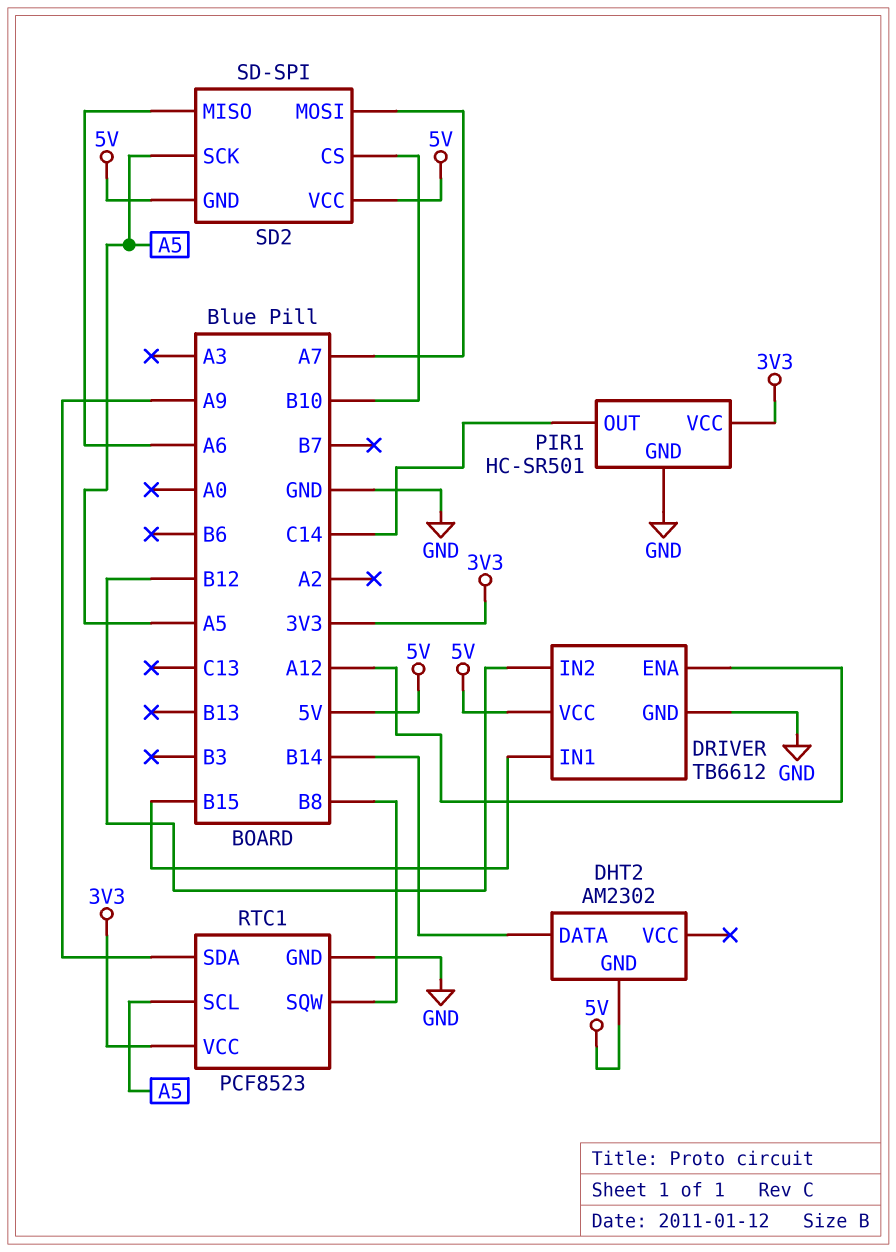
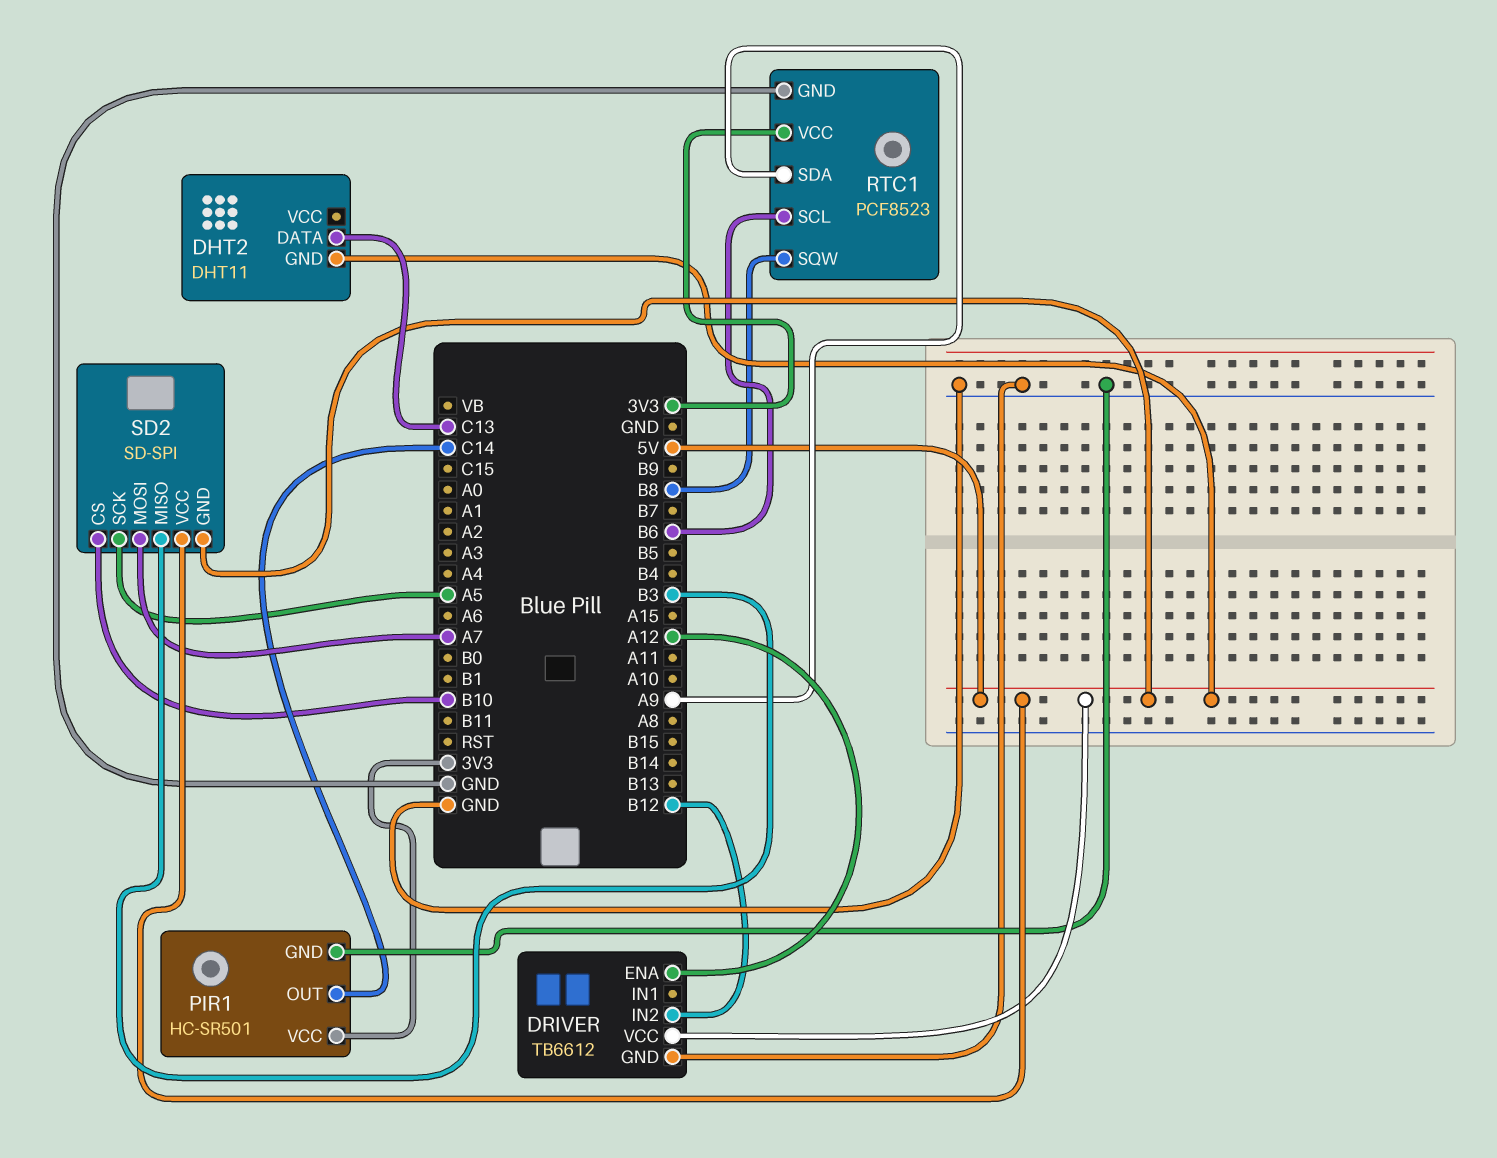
DHT2: AM2302 -> DHT11
DHT2 pin DATA: B14 -> C13
DRIVER pin IN1: B15 -> none
RTC1 pin SCL: A5 -> B6
SD2 pin MISO: A6 -> B3

